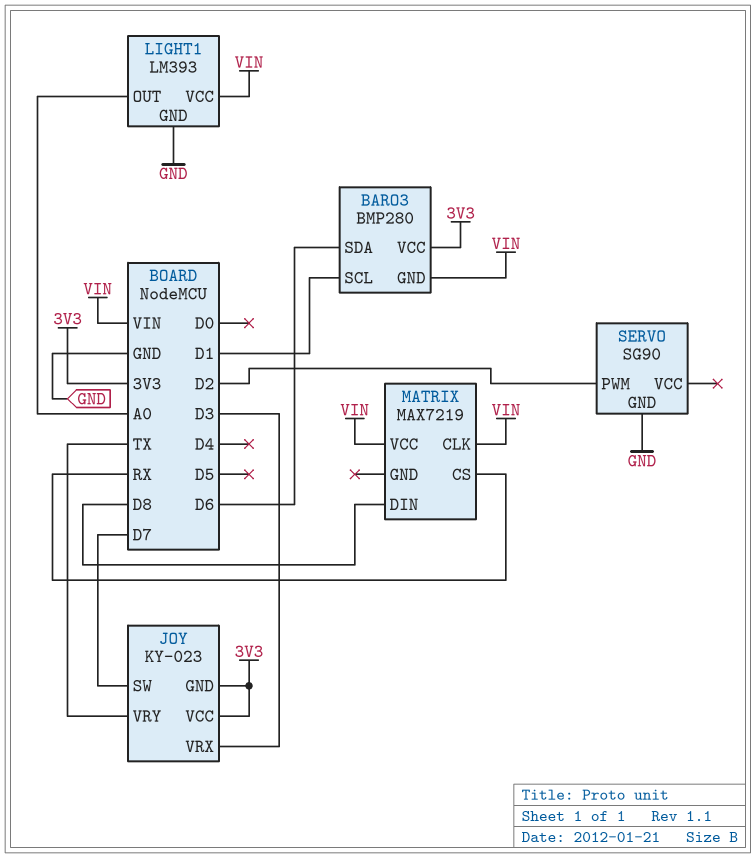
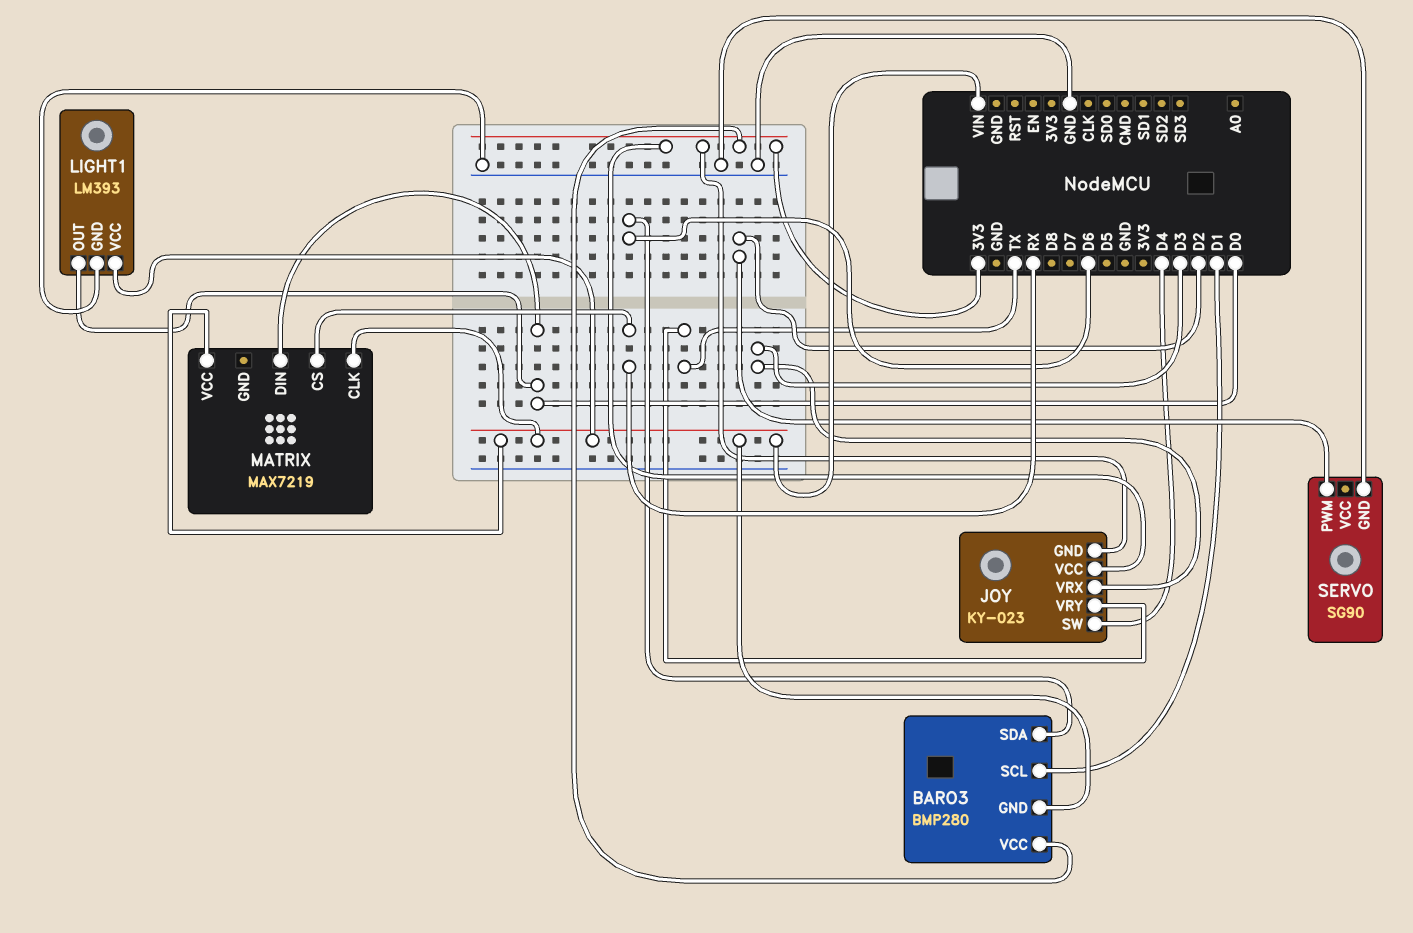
JOY pin SW: D7 -> D4
LIGHT1 pin OUT: A0 -> D0
MATRIX pin DIN: D8 -> D0

